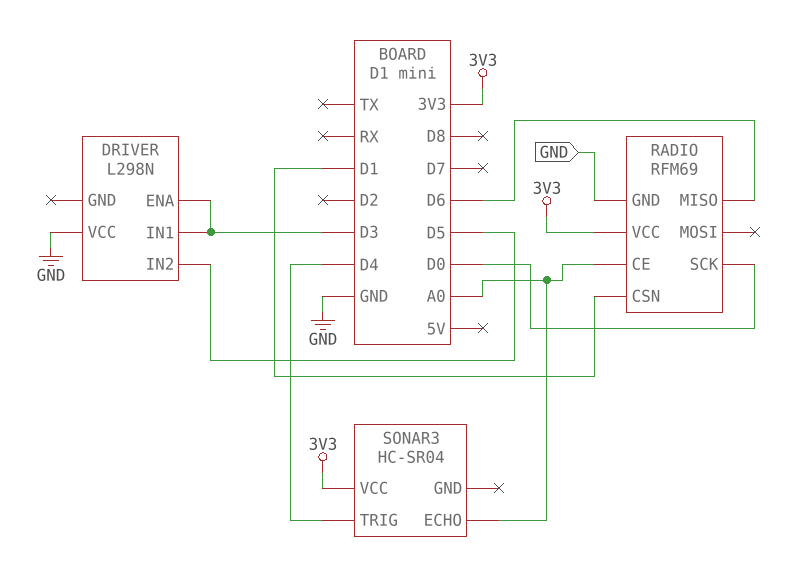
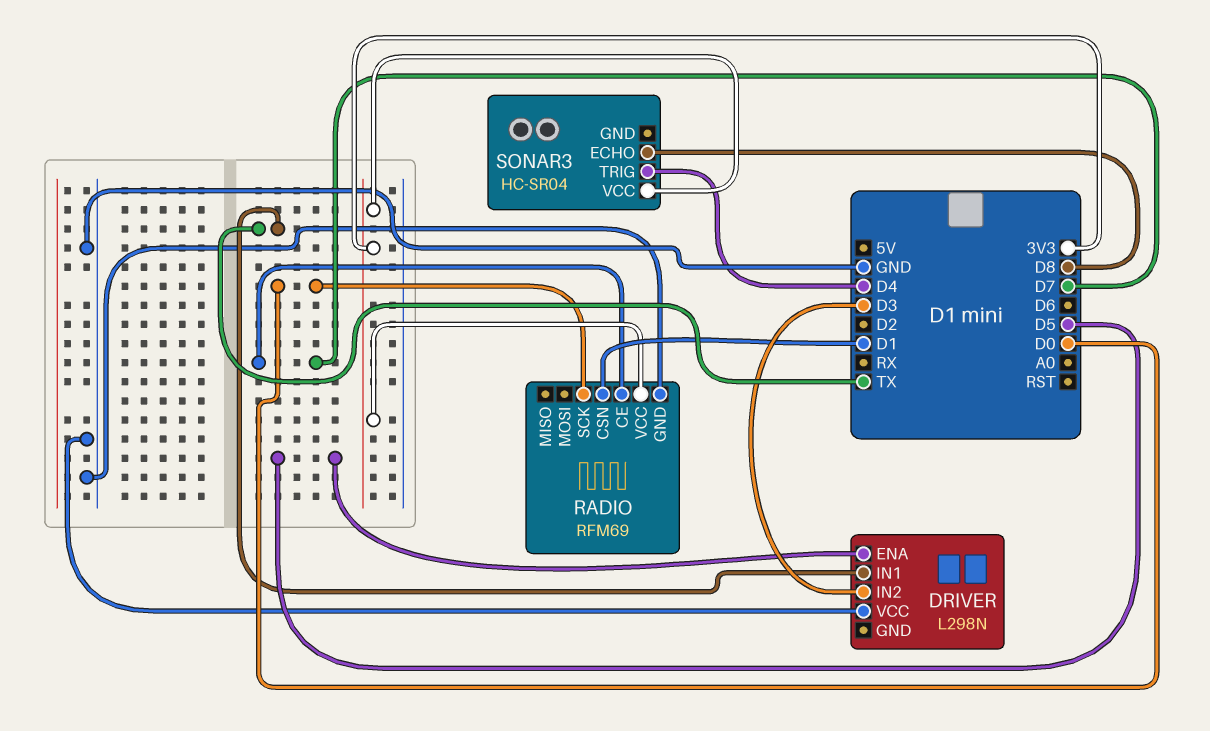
DRIVER pin ENA: D3 -> D5
DRIVER pin IN1: D3 -> TX
DRIVER pin IN2: D5 -> D3
RADIO pin CE: A0 -> D7
RADIO pin MISO: D6 -> none
SONAR3 pin ECHO: A0 -> D8

